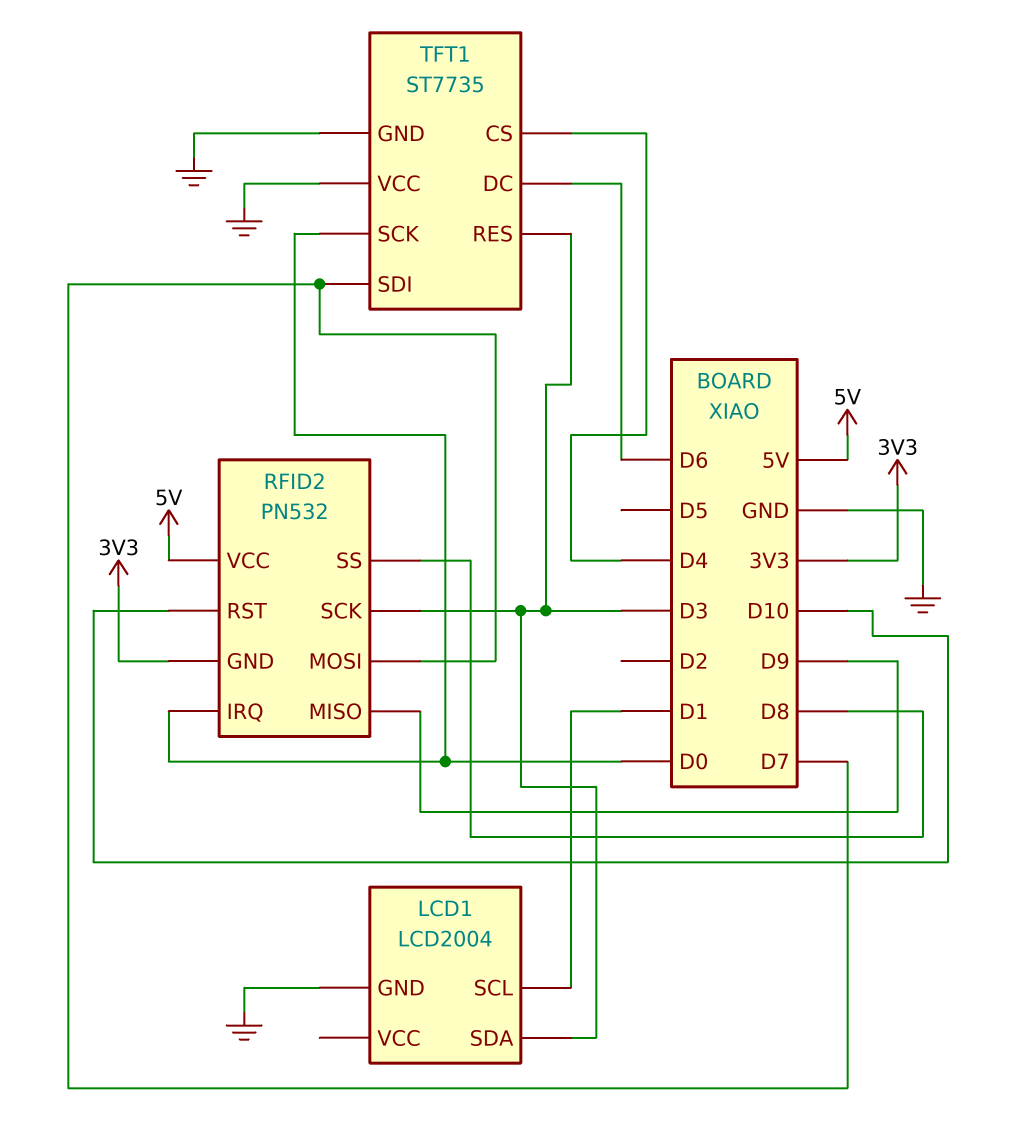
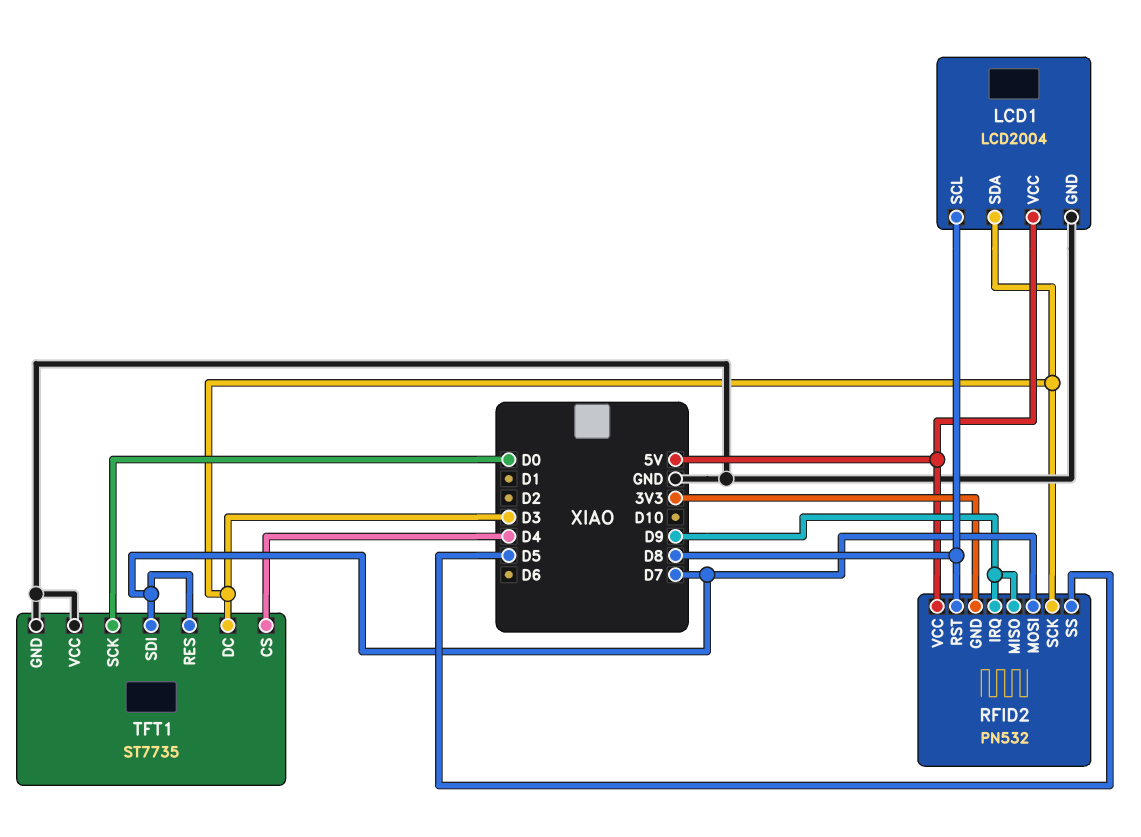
LCD1 pin SCL: D1 -> D8
LCD1 pin VCC: none -> 5V
RFID2 pin IRQ: D0 -> D9
RFID2 pin RST: D10 -> D8
RFID2 pin SS: D8 -> D5
TFT1 pin DC: D6 -> D3
TFT1 pin RES: D3 -> D7

